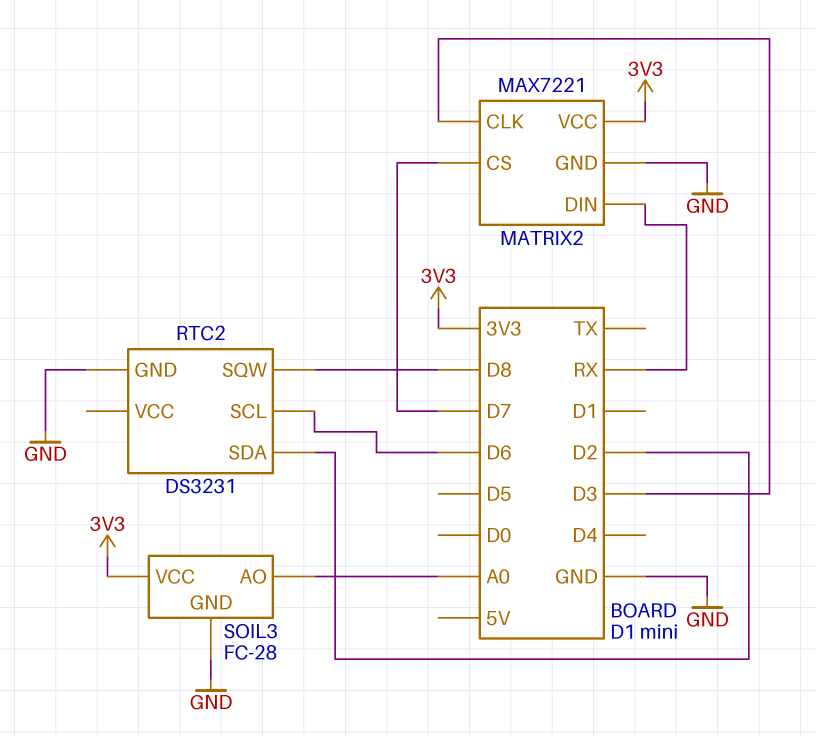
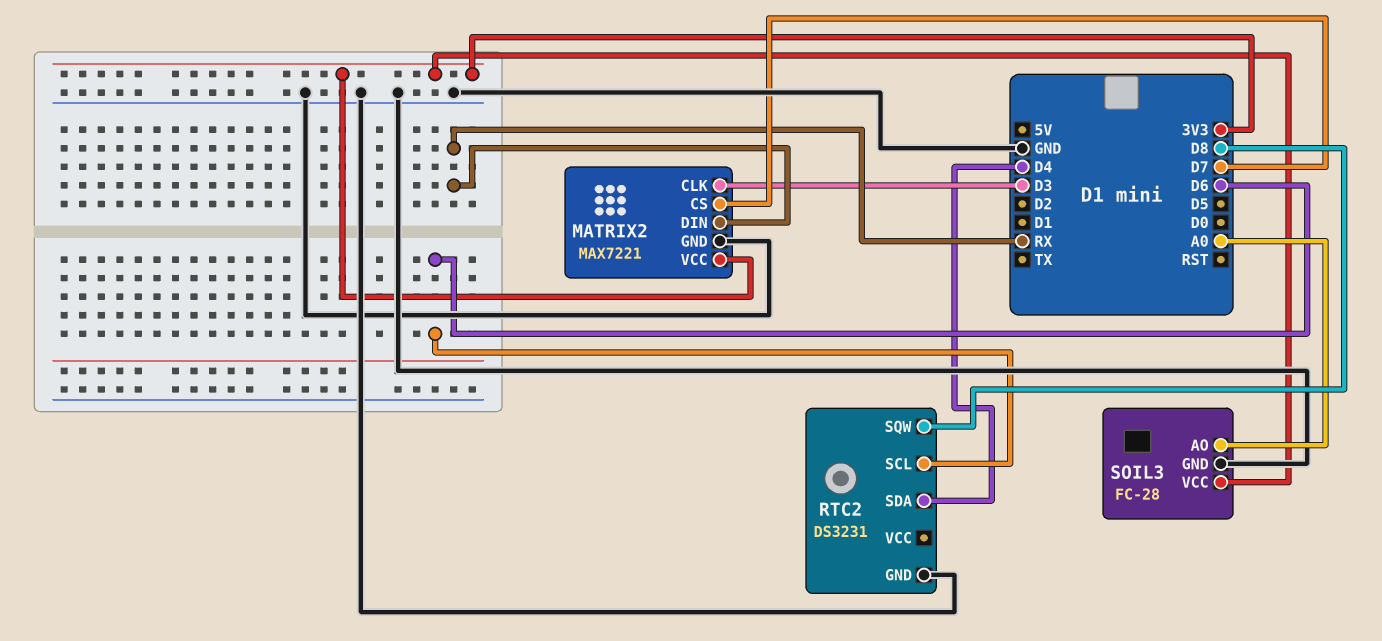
RTC2 pin SDA: D2 -> D4

